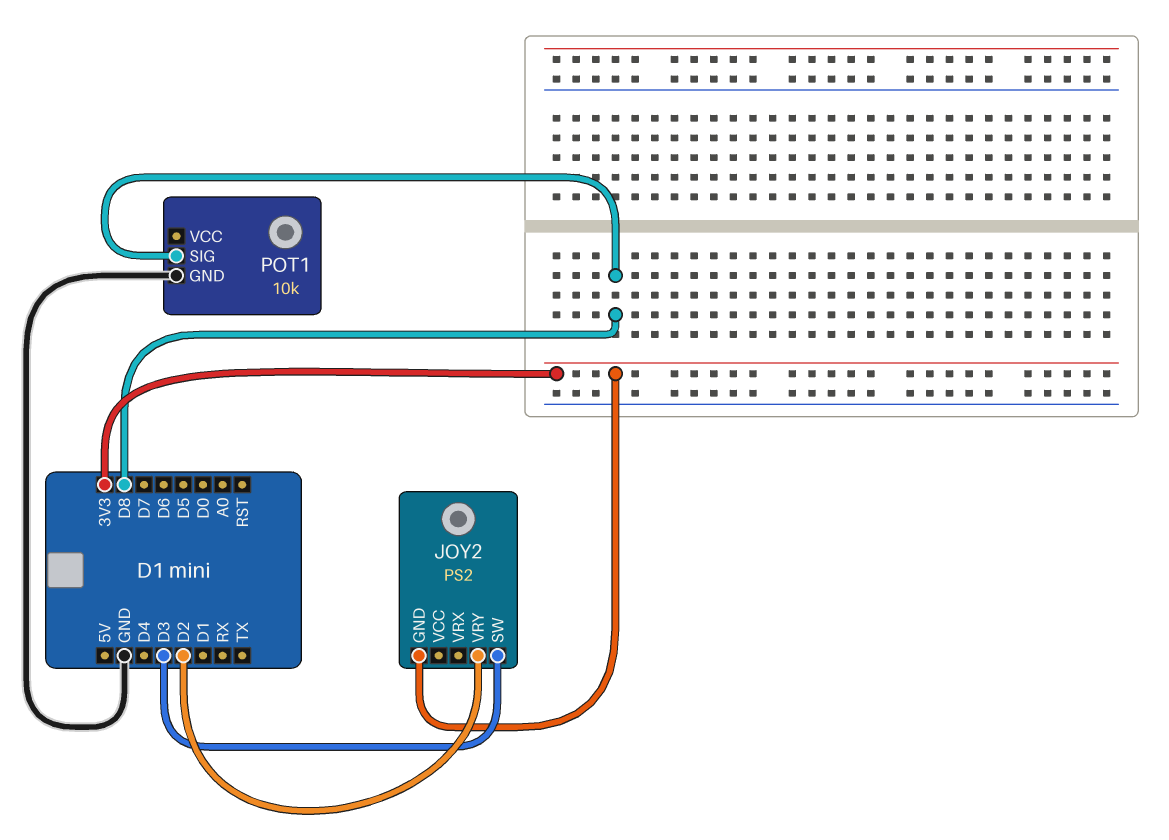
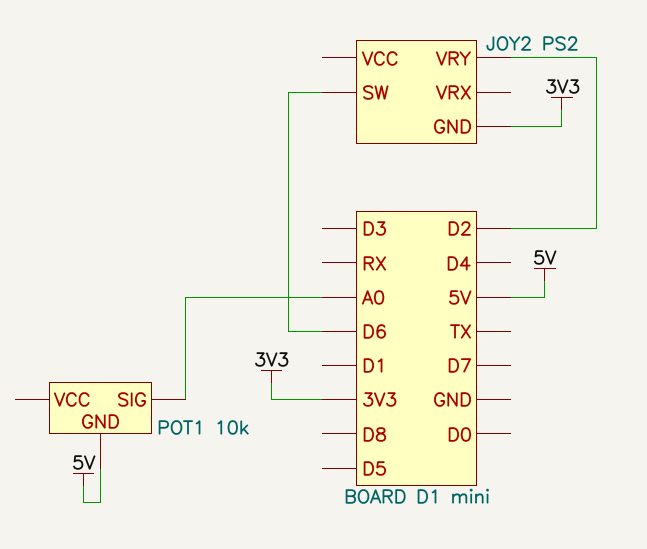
JOY2 pin SW: D3 -> D6
POT1 pin GND: GND -> 5V
POT1 pin SIG: D8 -> A0

